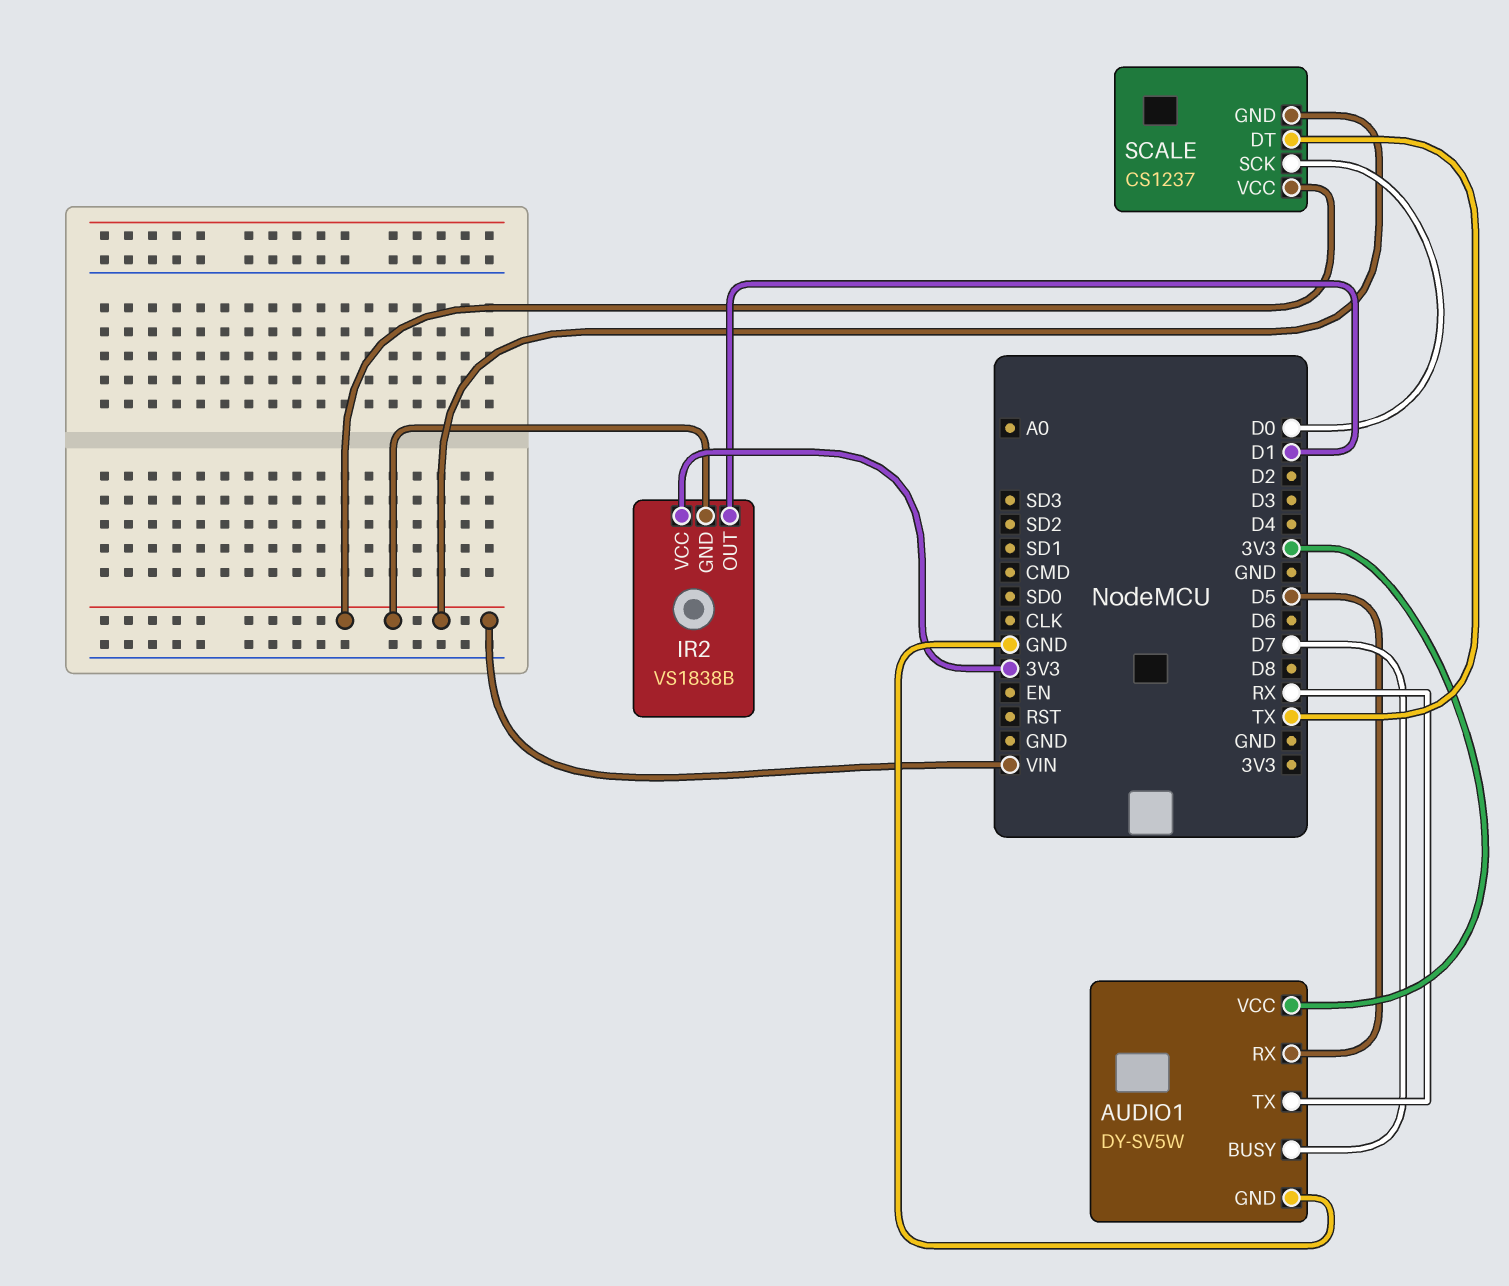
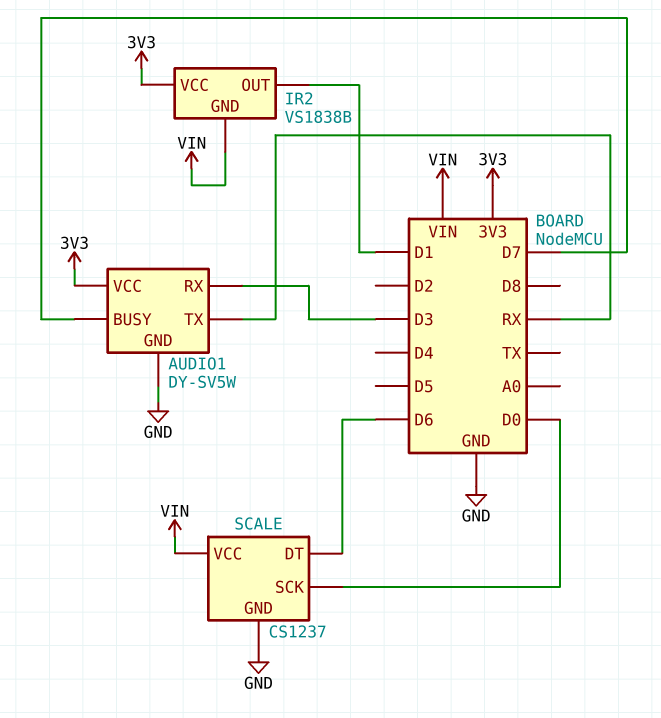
AUDIO1 pin RX: D5 -> D3
SCALE pin DT: TX -> D6
SCALE pin GND: VIN -> GND

